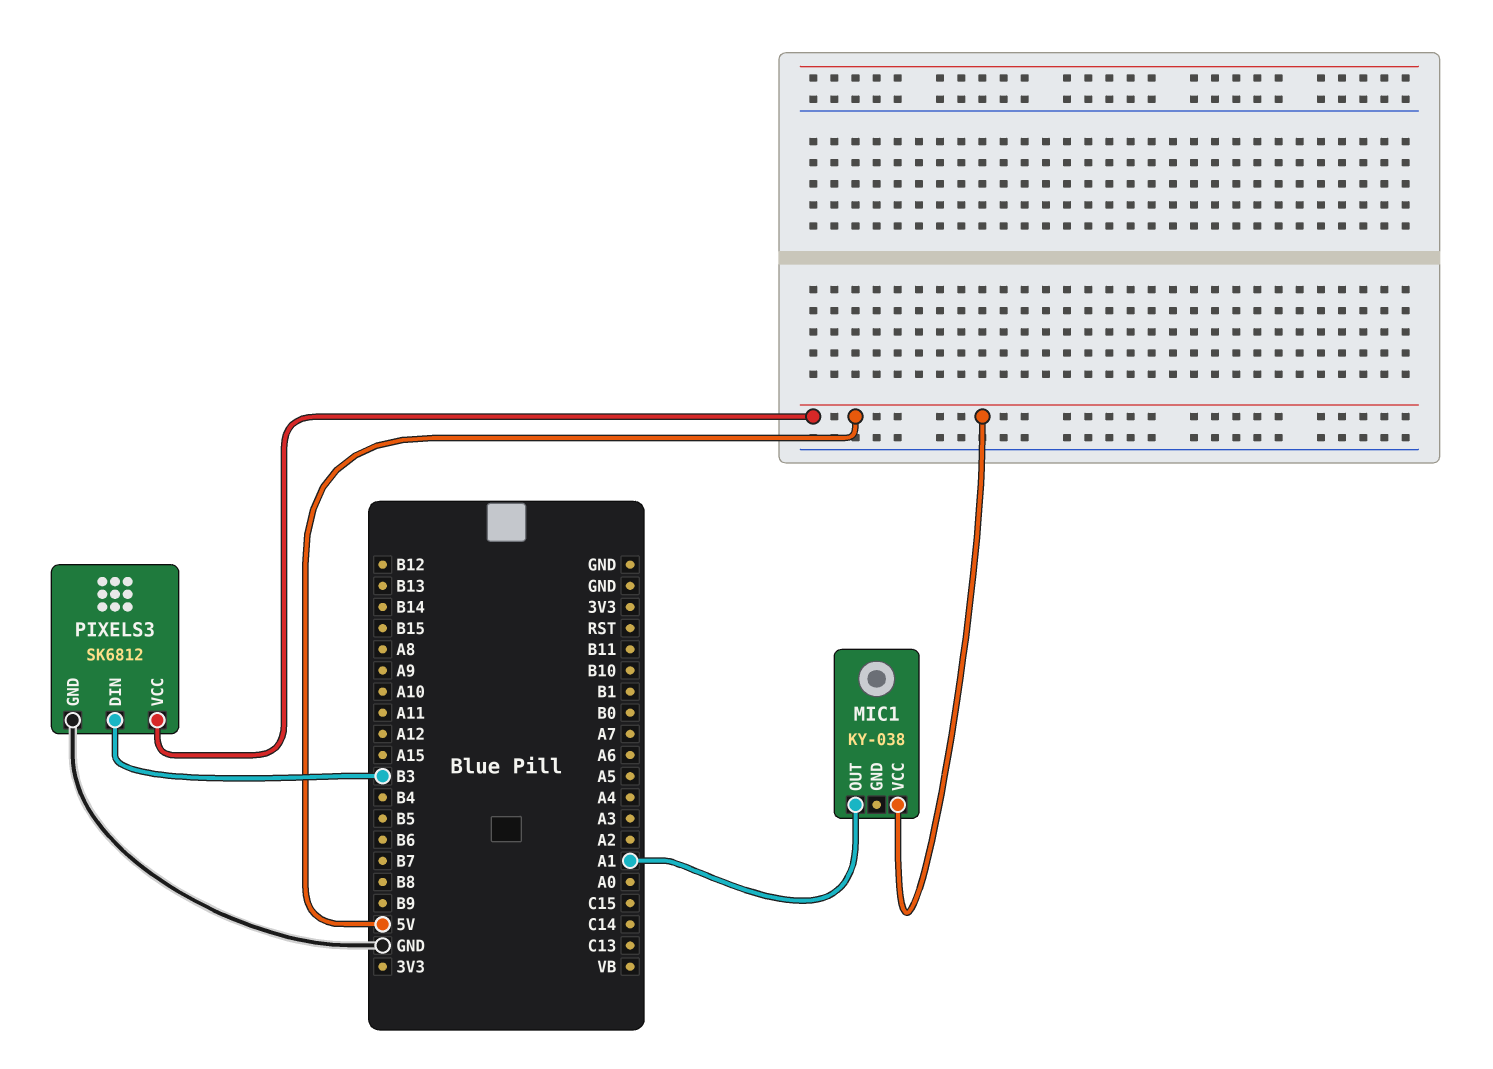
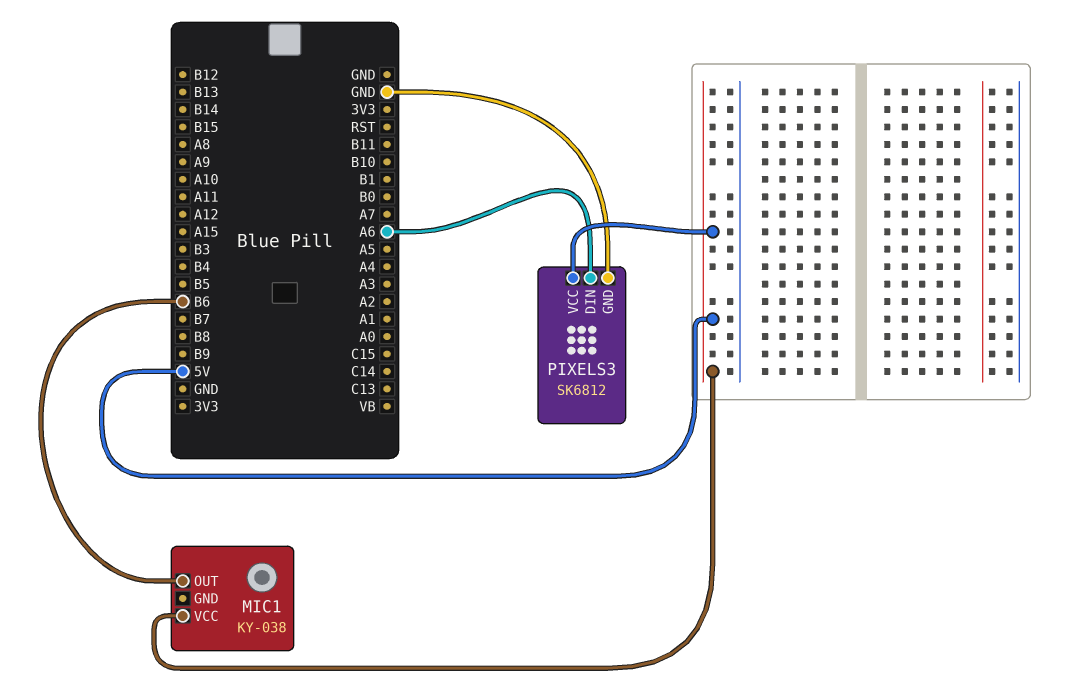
MIC1 pin OUT: A1 -> B6
PIXELS3 pin DIN: B3 -> A6

